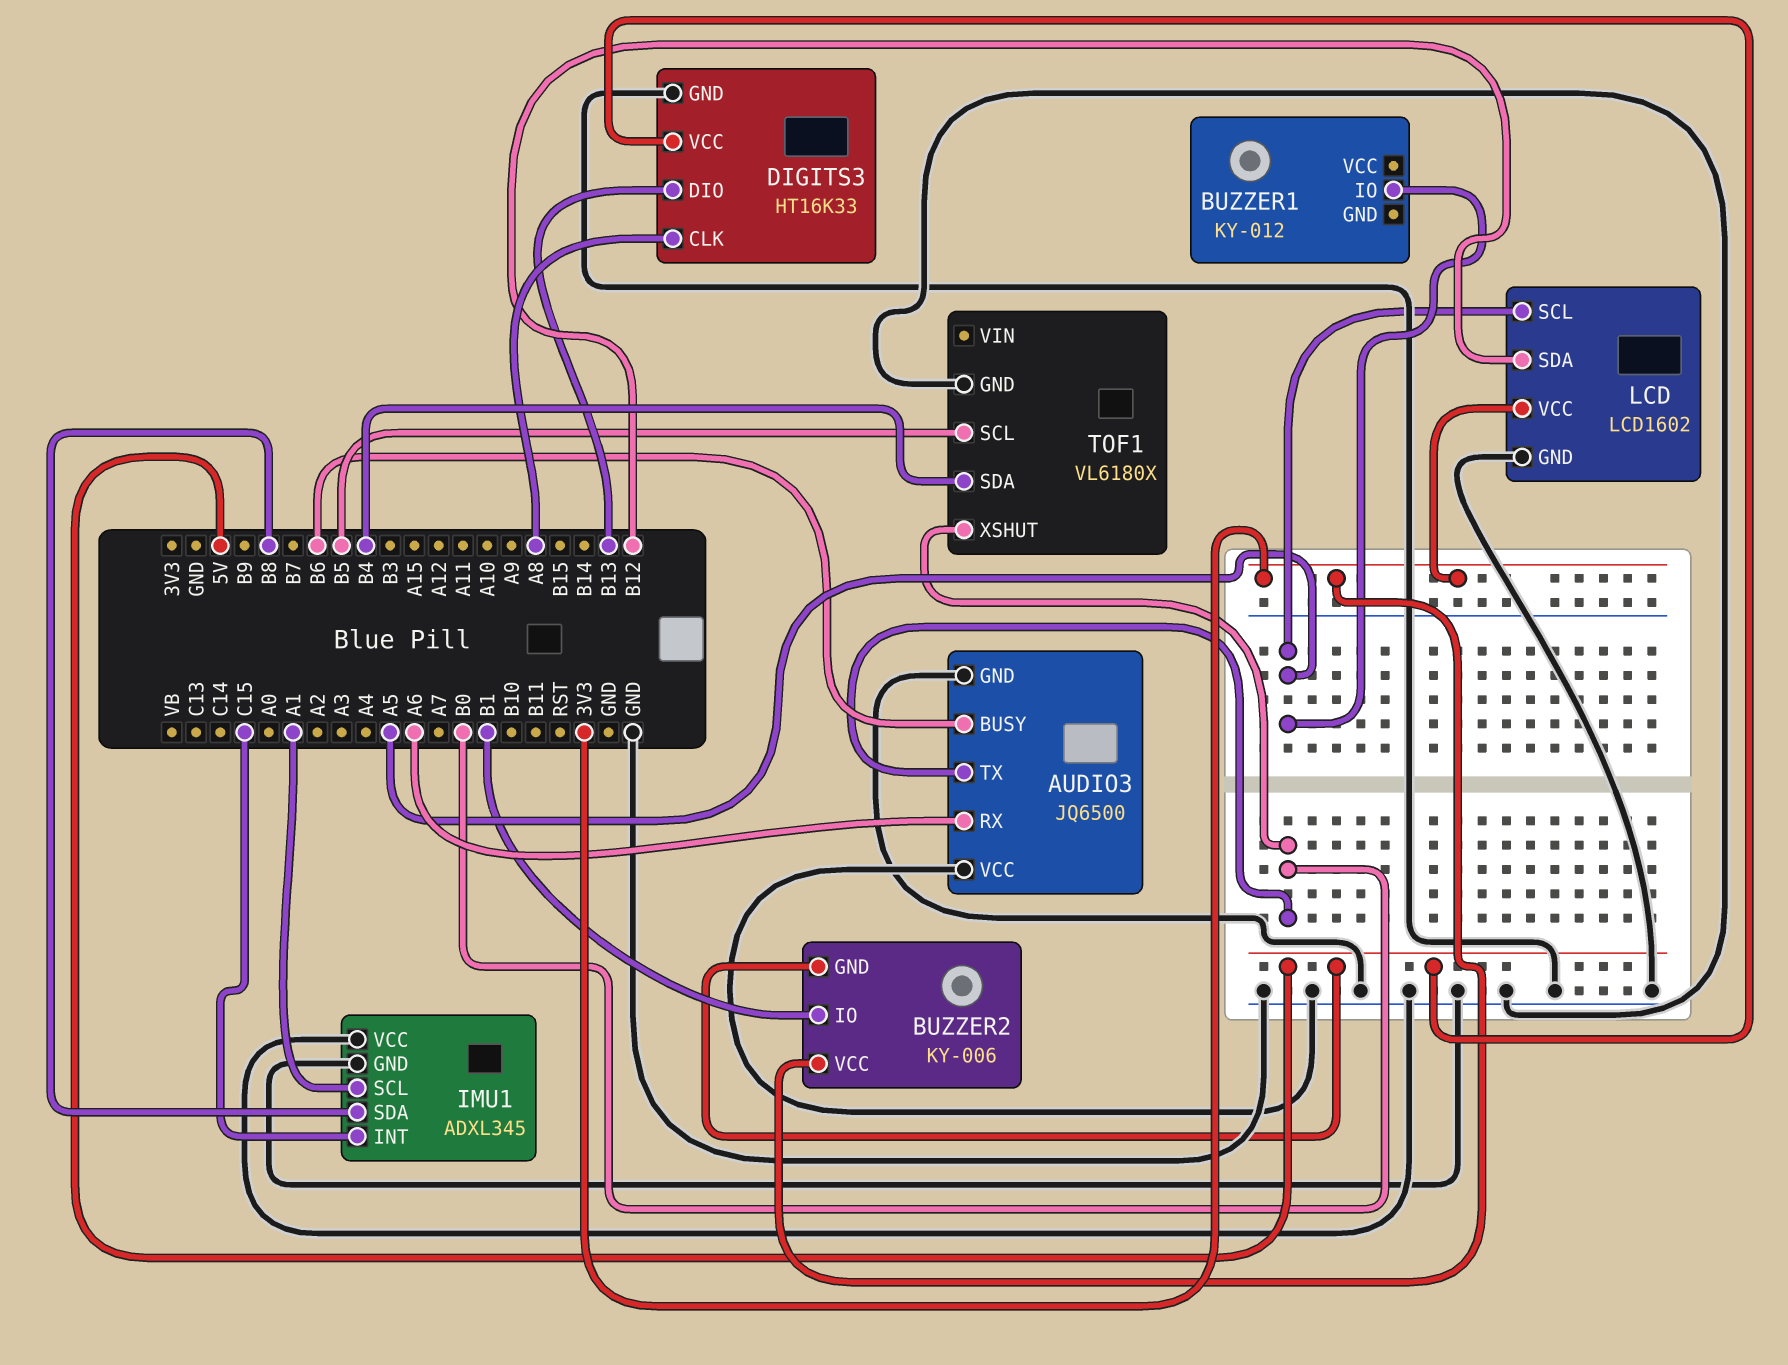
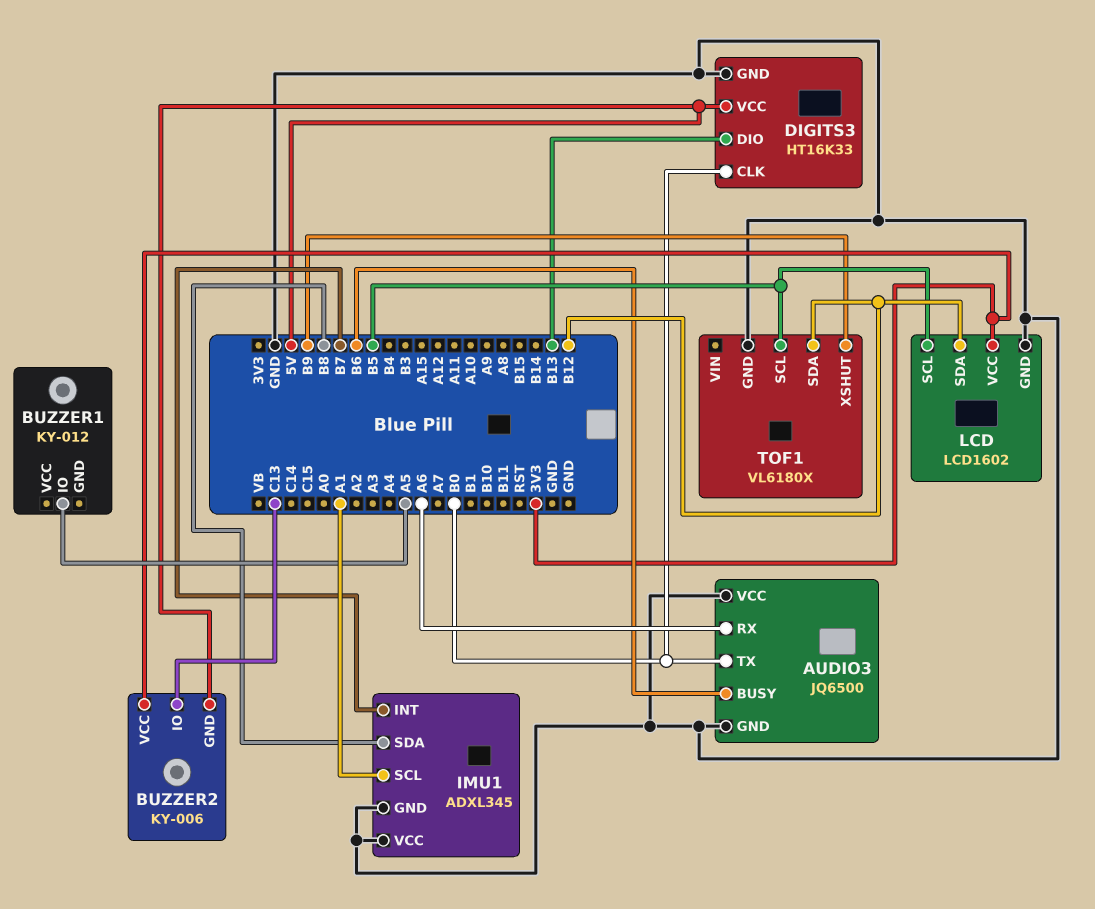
BUZZER2 pin IO: B1 -> C13
DIGITS3 pin CLK: A8 -> B0
IMU1 pin INT: C15 -> B7
LCD pin SCL: A5 -> B5
TOF1 pin SDA: B4 -> B12
TOF1 pin XSHUT: B0 -> B9

